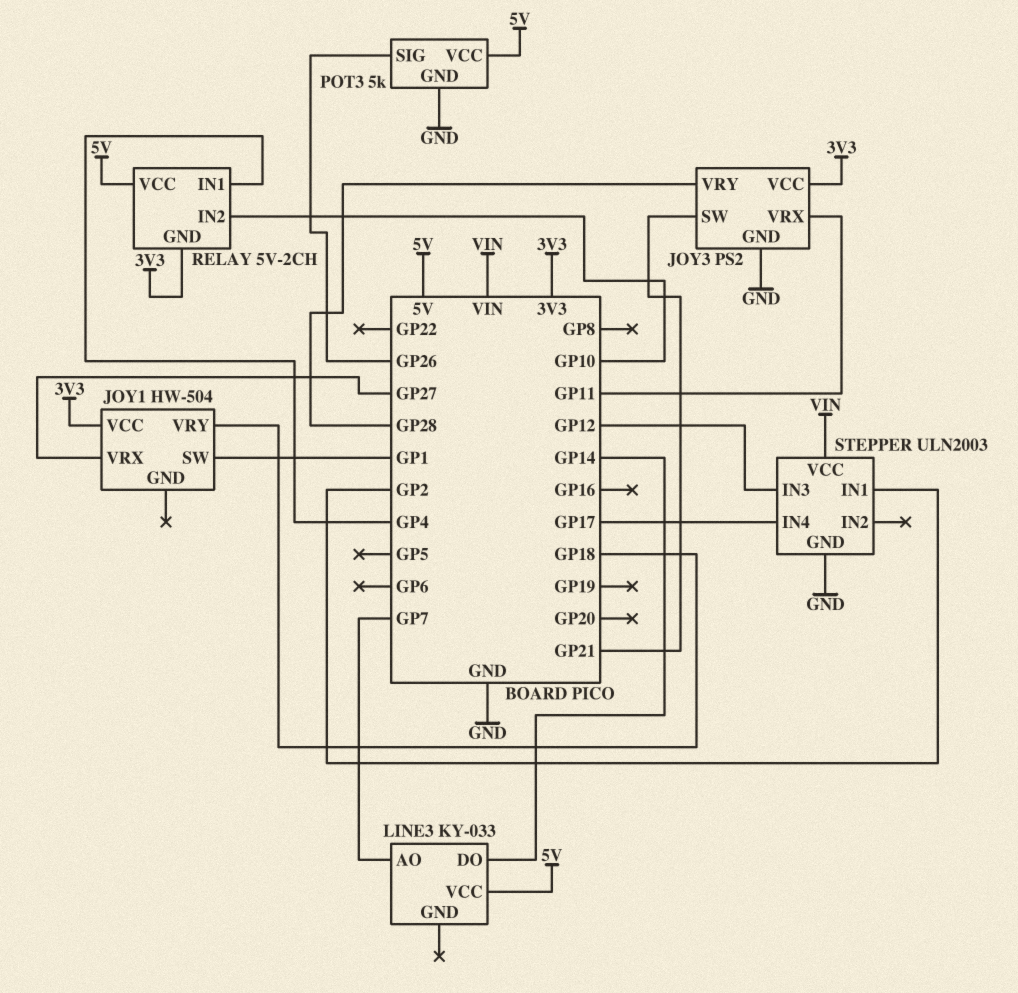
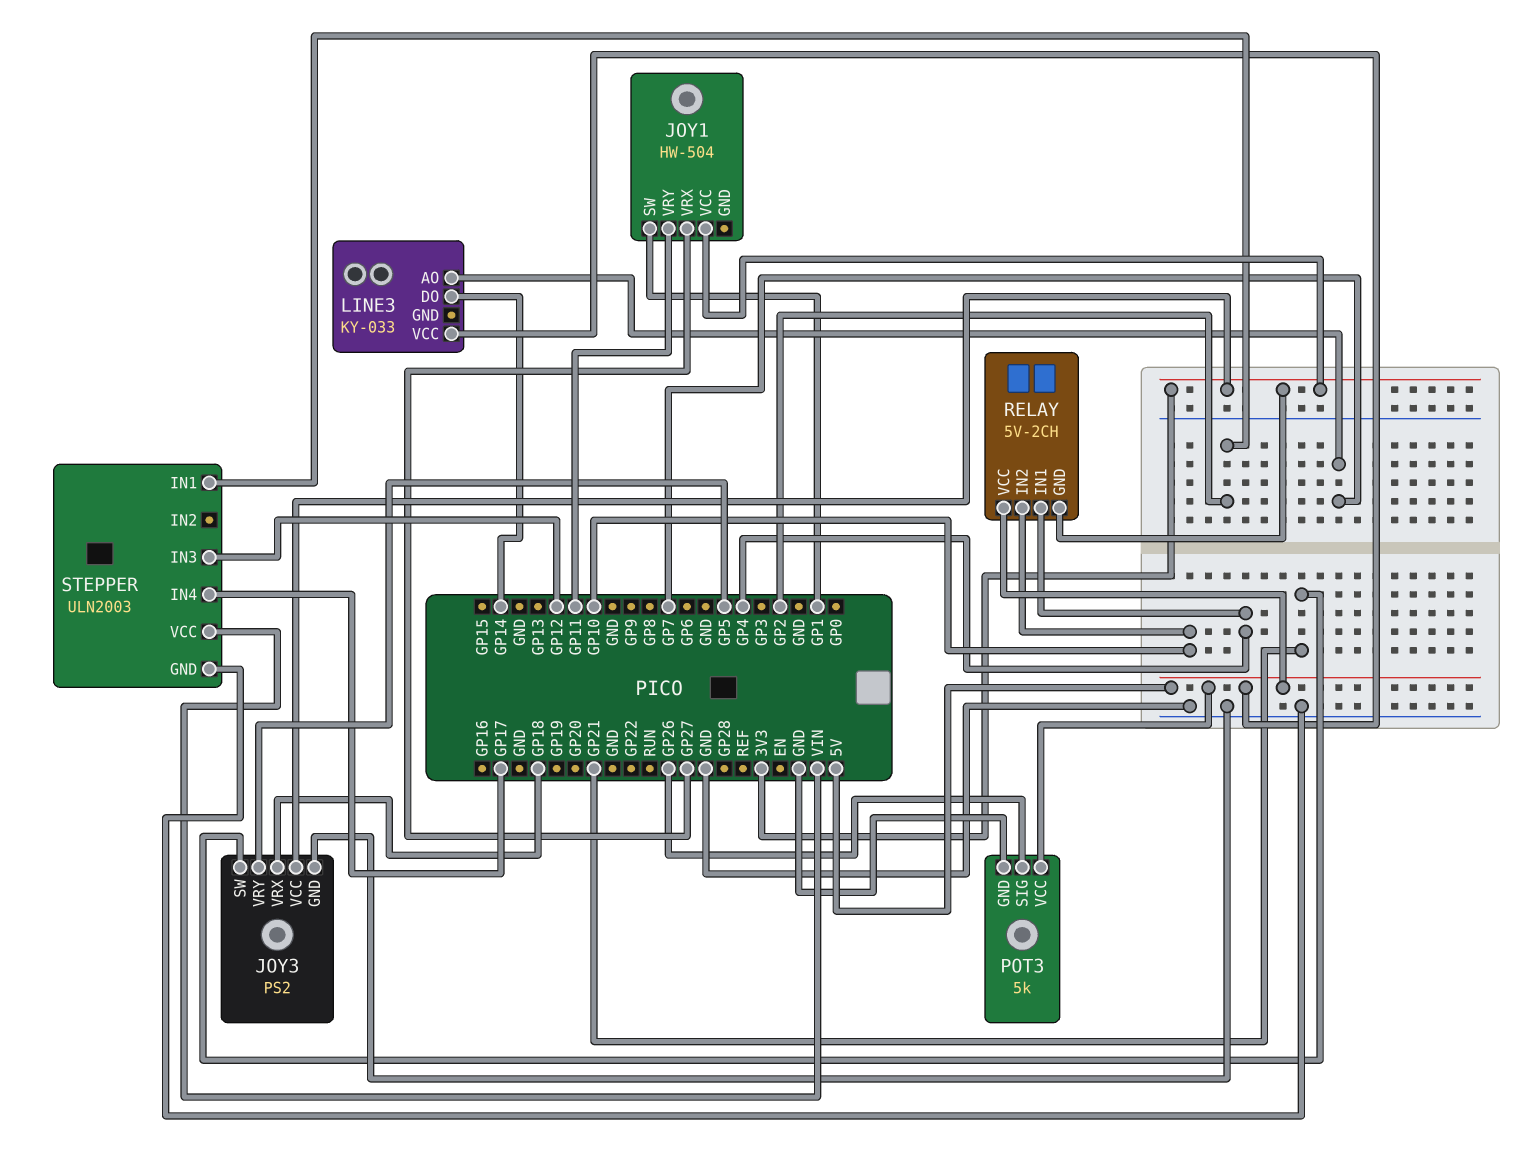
JOY1 pin VRY: GP18 -> GP11
JOY3 pin VRX: GP11 -> GP18
JOY3 pin VRY: GP28 -> GP5

